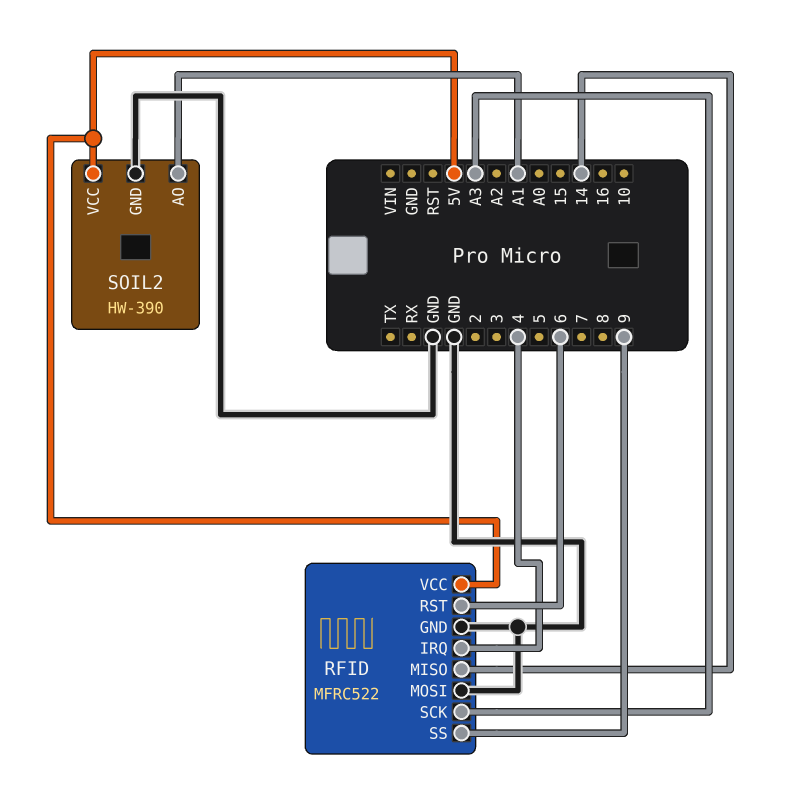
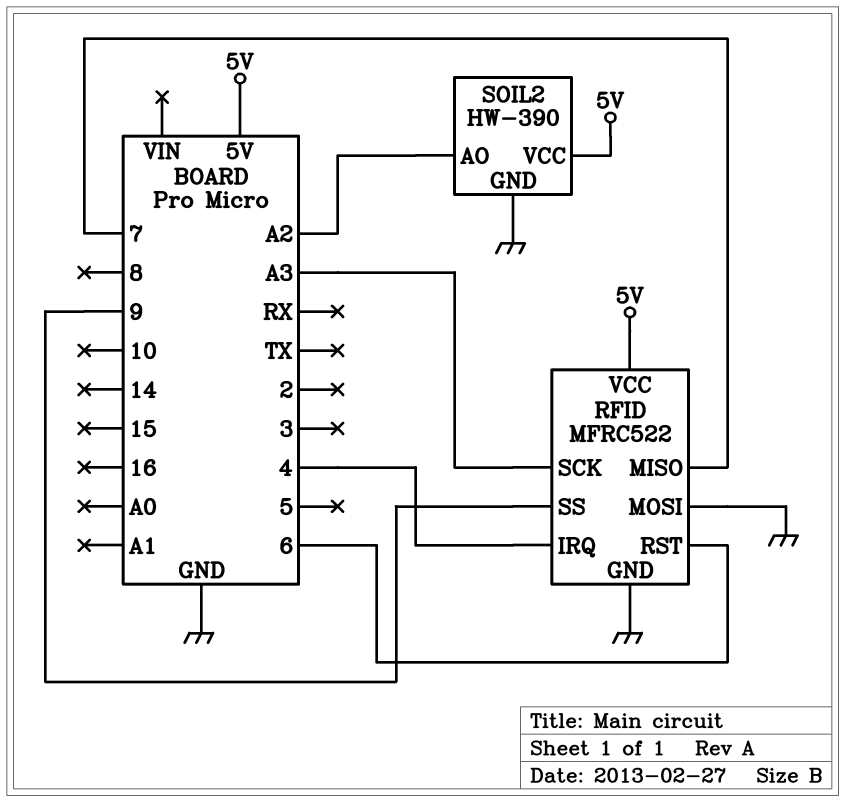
RFID pin MISO: 14 -> 7
SOIL2 pin AO: A1 -> A2

